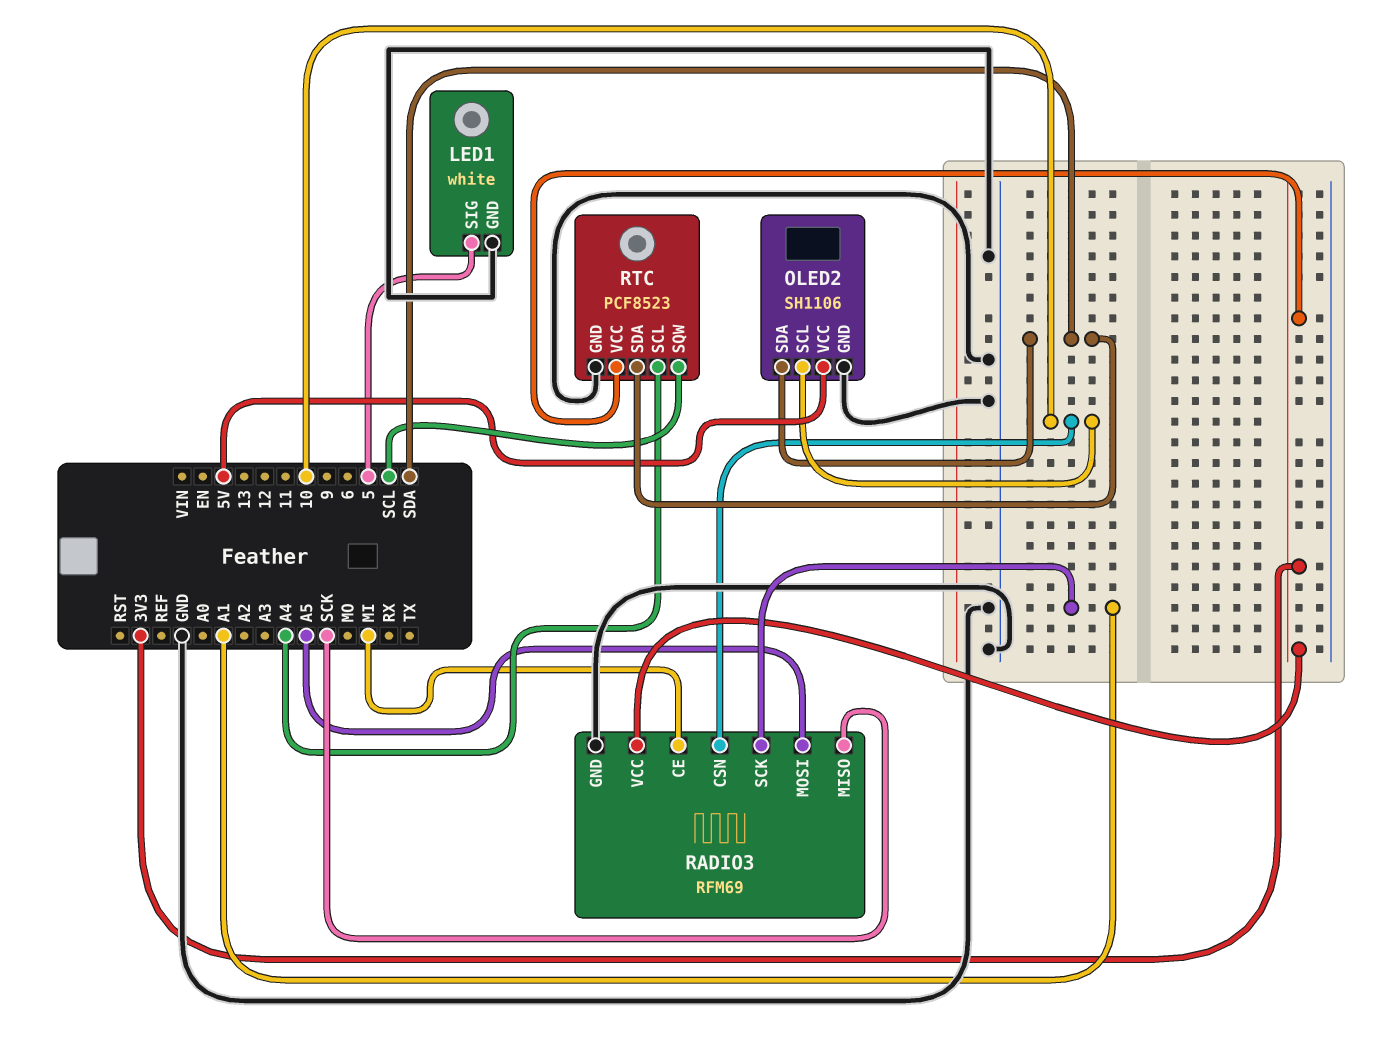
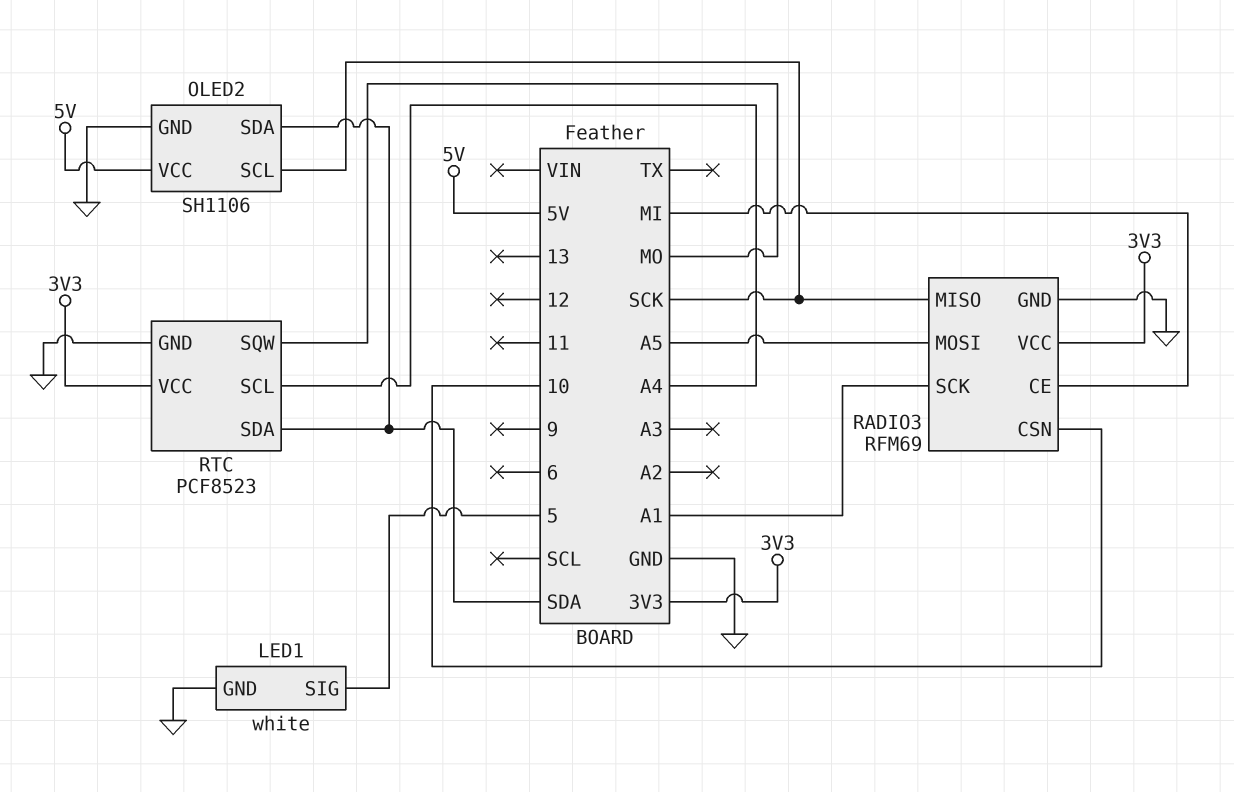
OLED2 pin SCL: 10 -> SCK
RTC pin SQW: SCL -> MO

